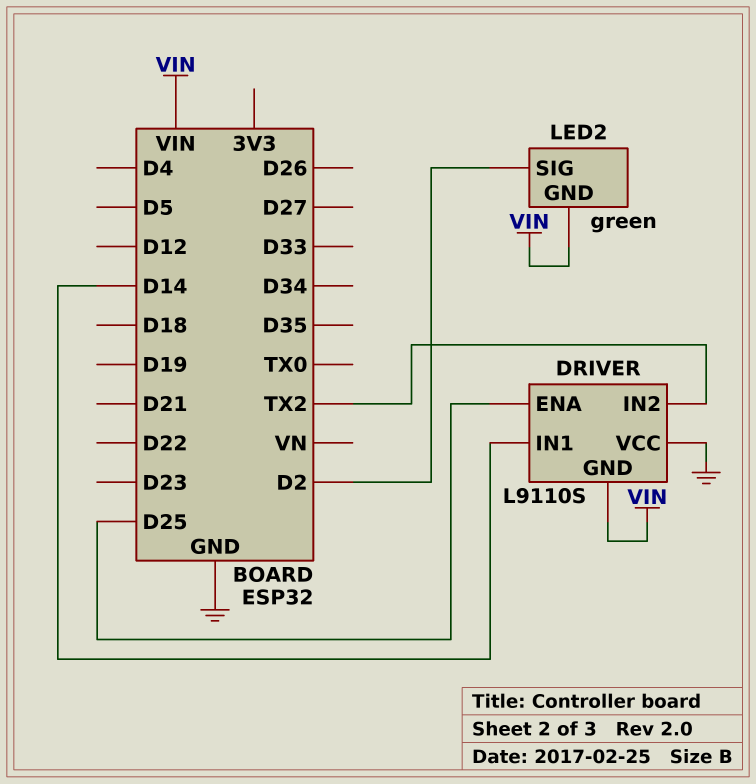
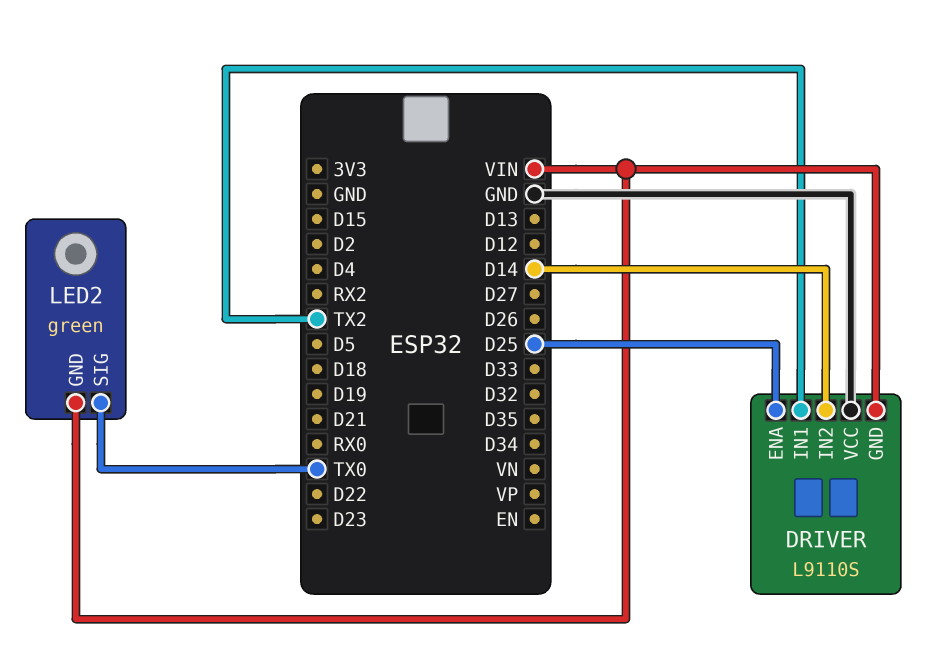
DRIVER pin IN1: D14 -> TX2
DRIVER pin IN2: TX2 -> D14
LED2 pin SIG: D2 -> TX0

